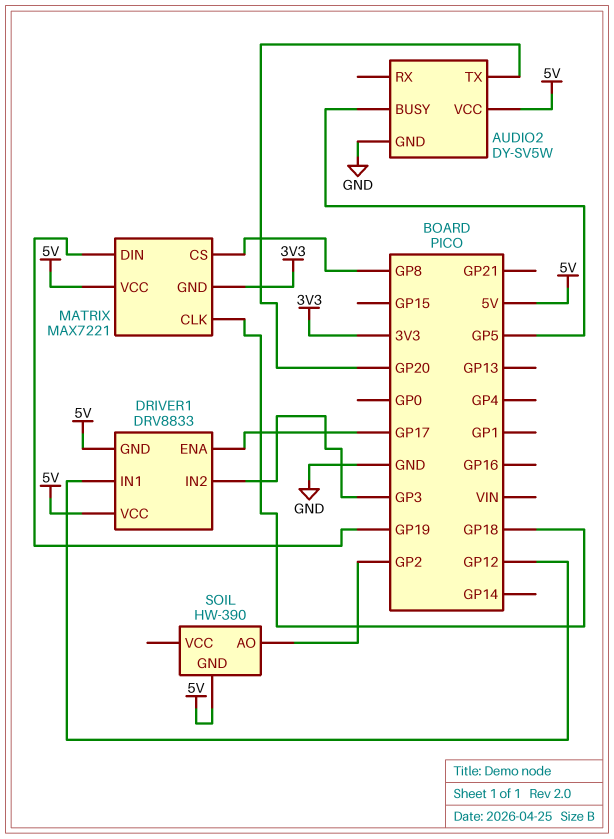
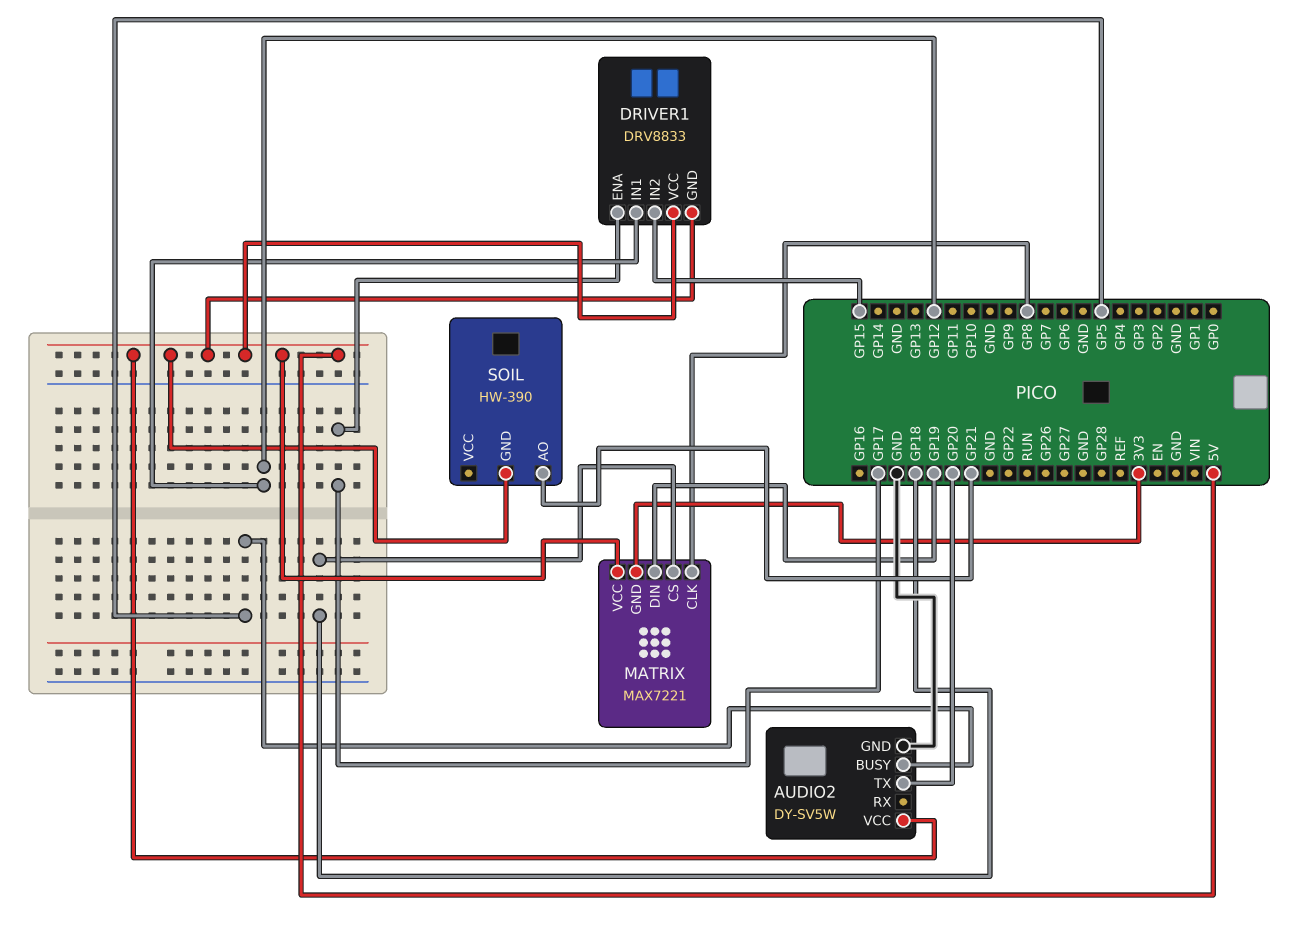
DRIVER1 pin IN2: GP3 -> GP15
MATRIX pin CLK: GP18 -> GP8
MATRIX pin CS: GP8 -> GP18
SOIL pin AO: GP2 -> GP21

